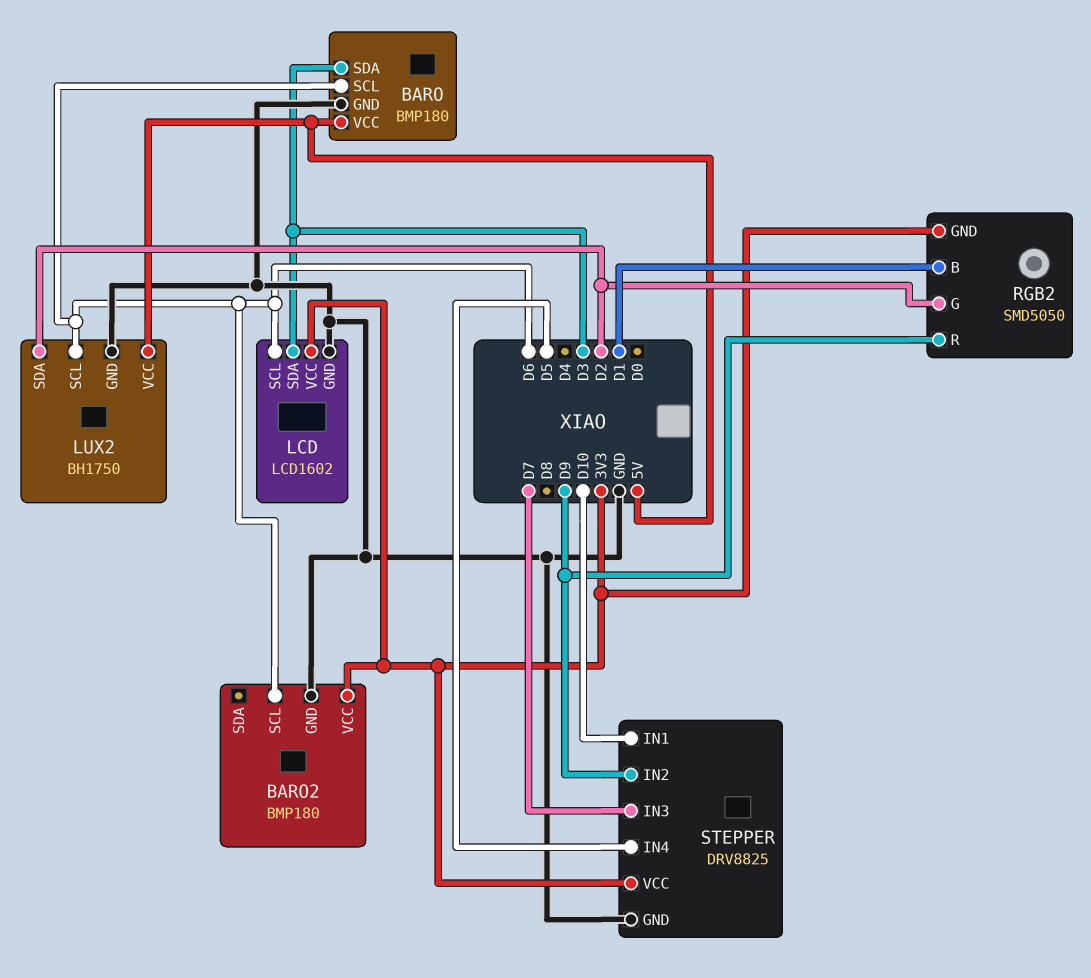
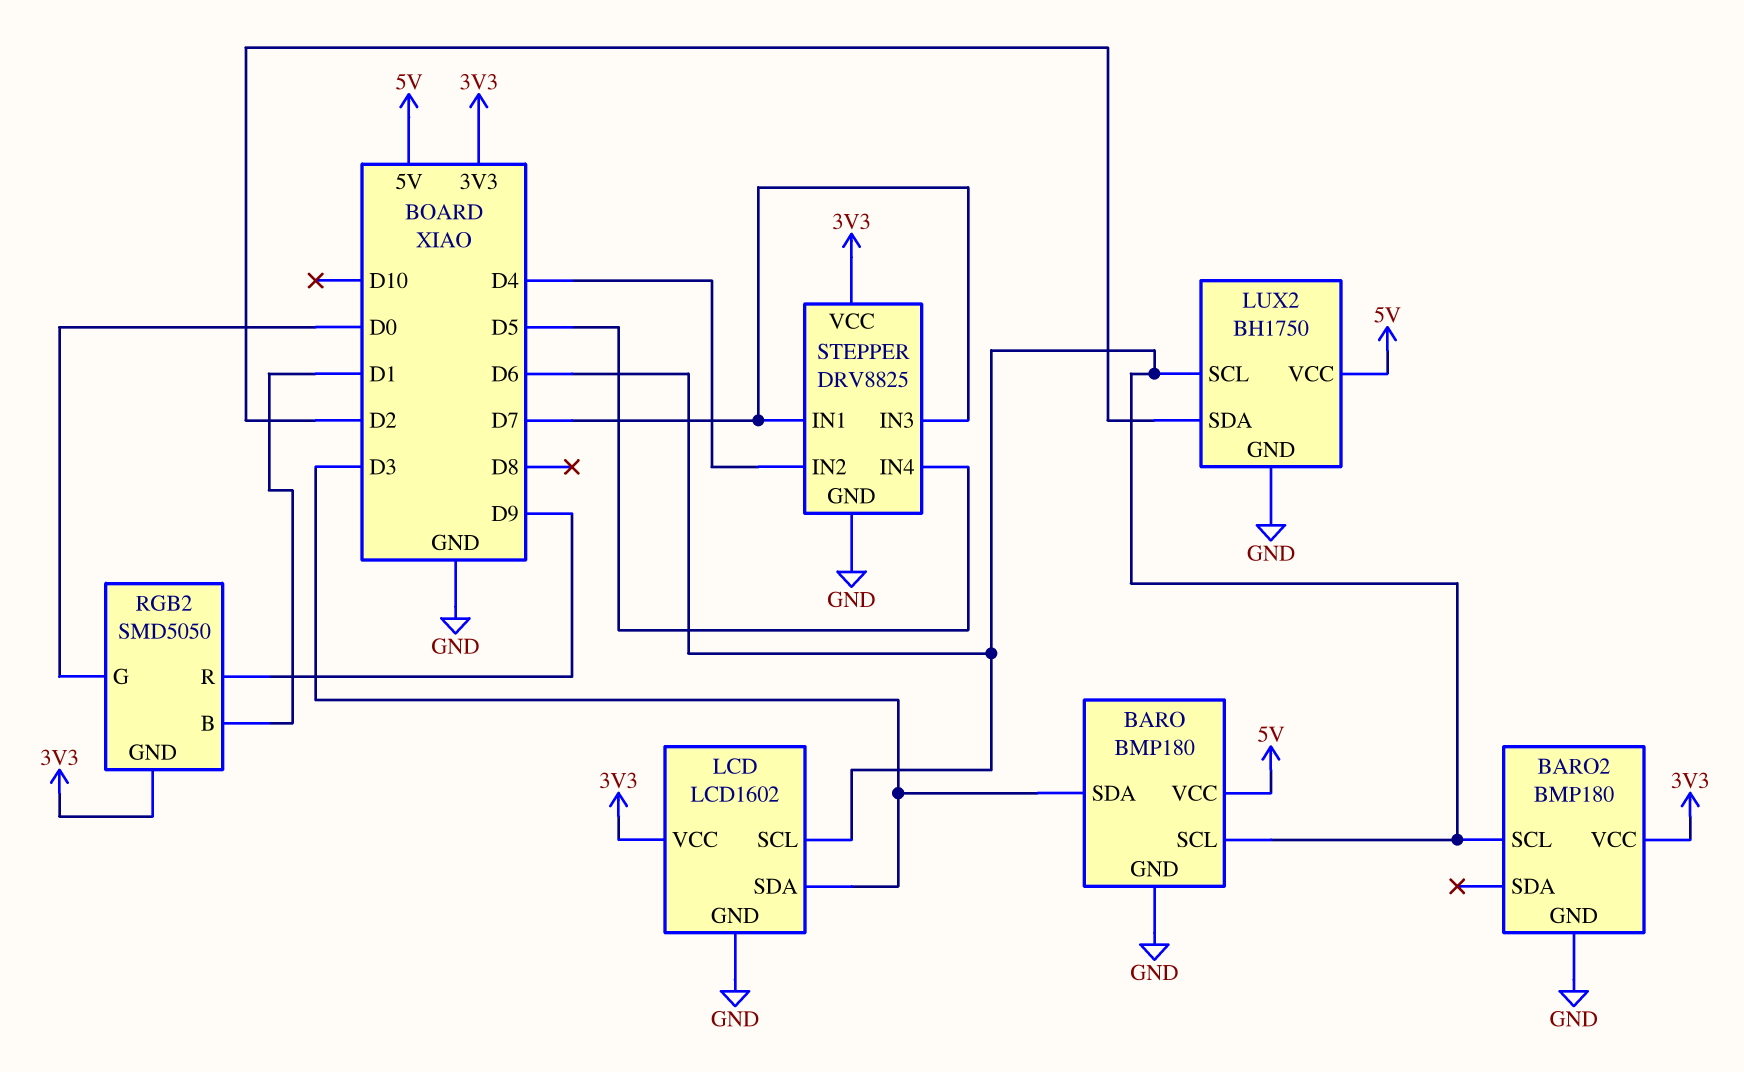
RGB2 pin G: D2 -> D0
STEPPER pin IN1: D10 -> D7
STEPPER pin IN2: D9 -> D4

